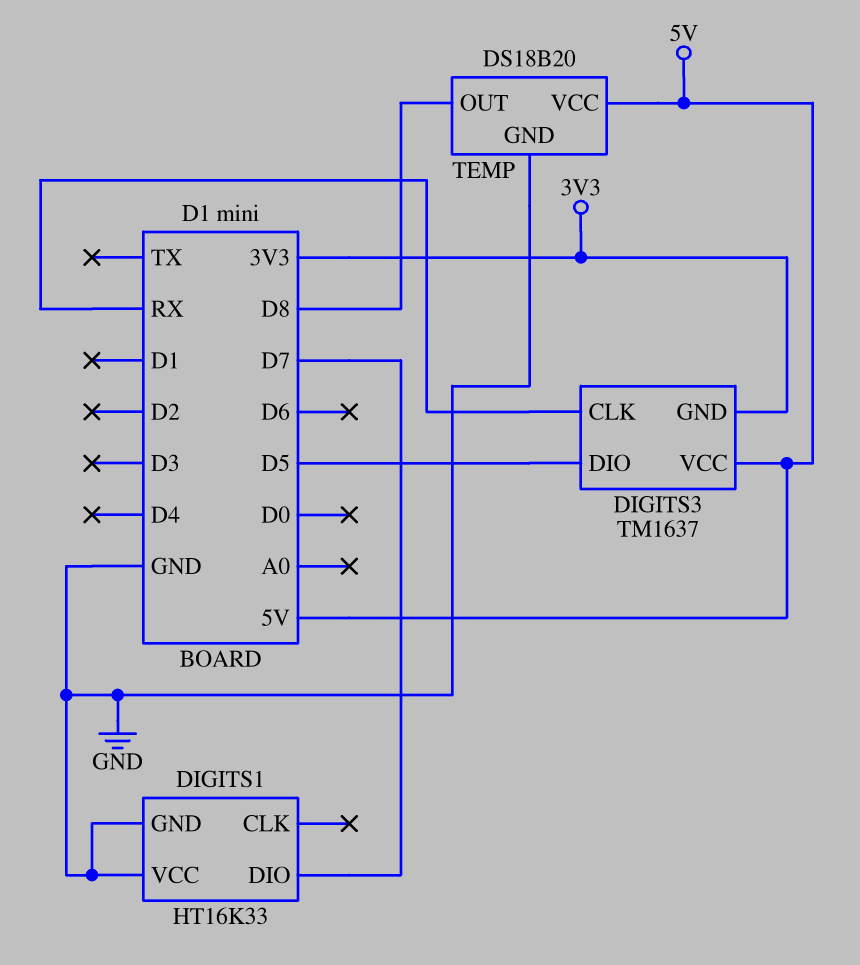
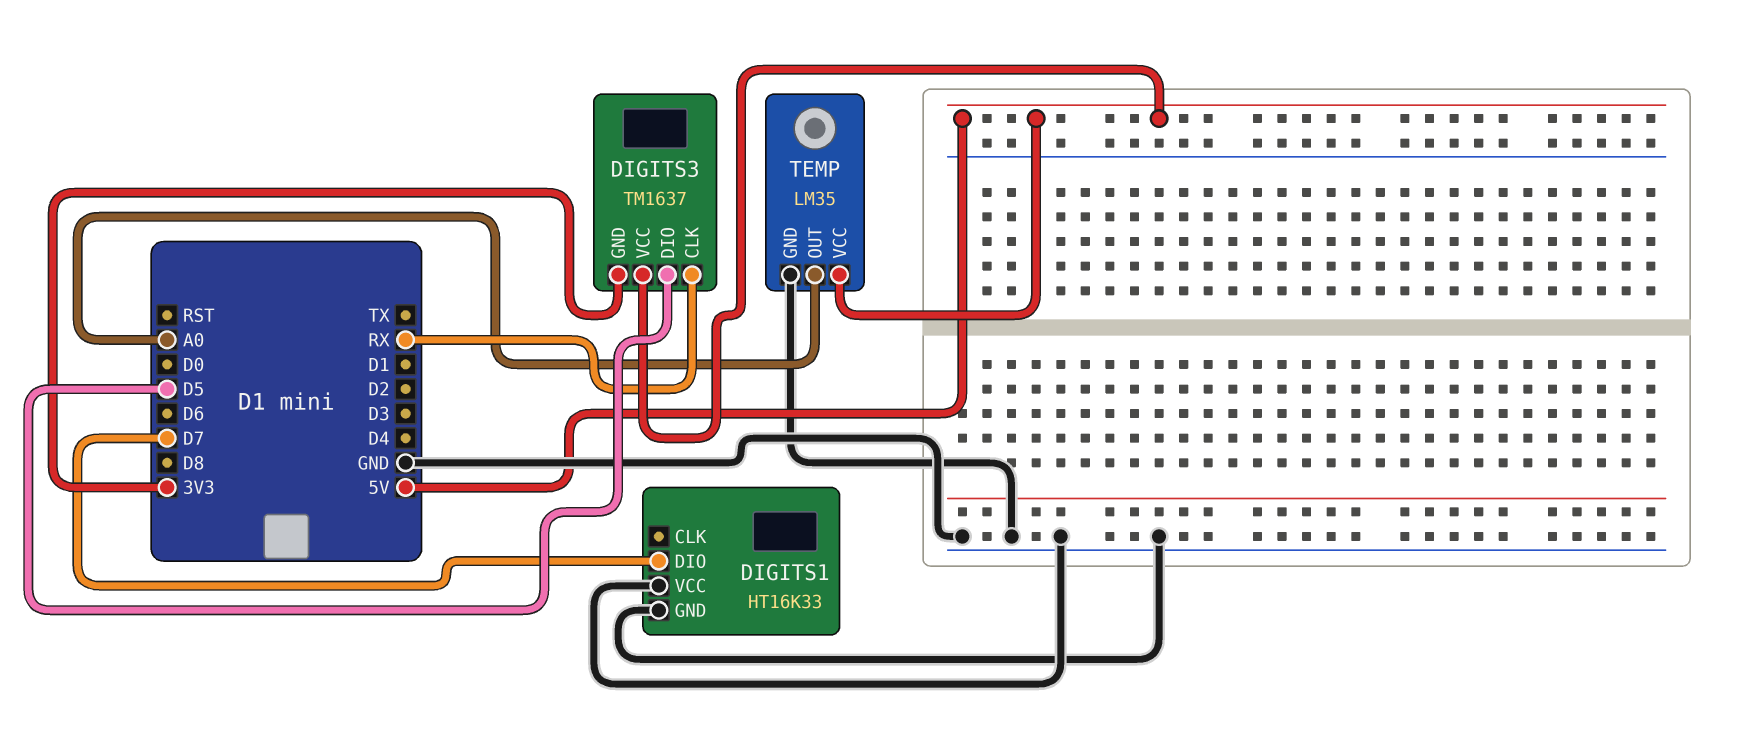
TEMP: DS18B20 -> LM35
TEMP pin OUT: D8 -> A0

